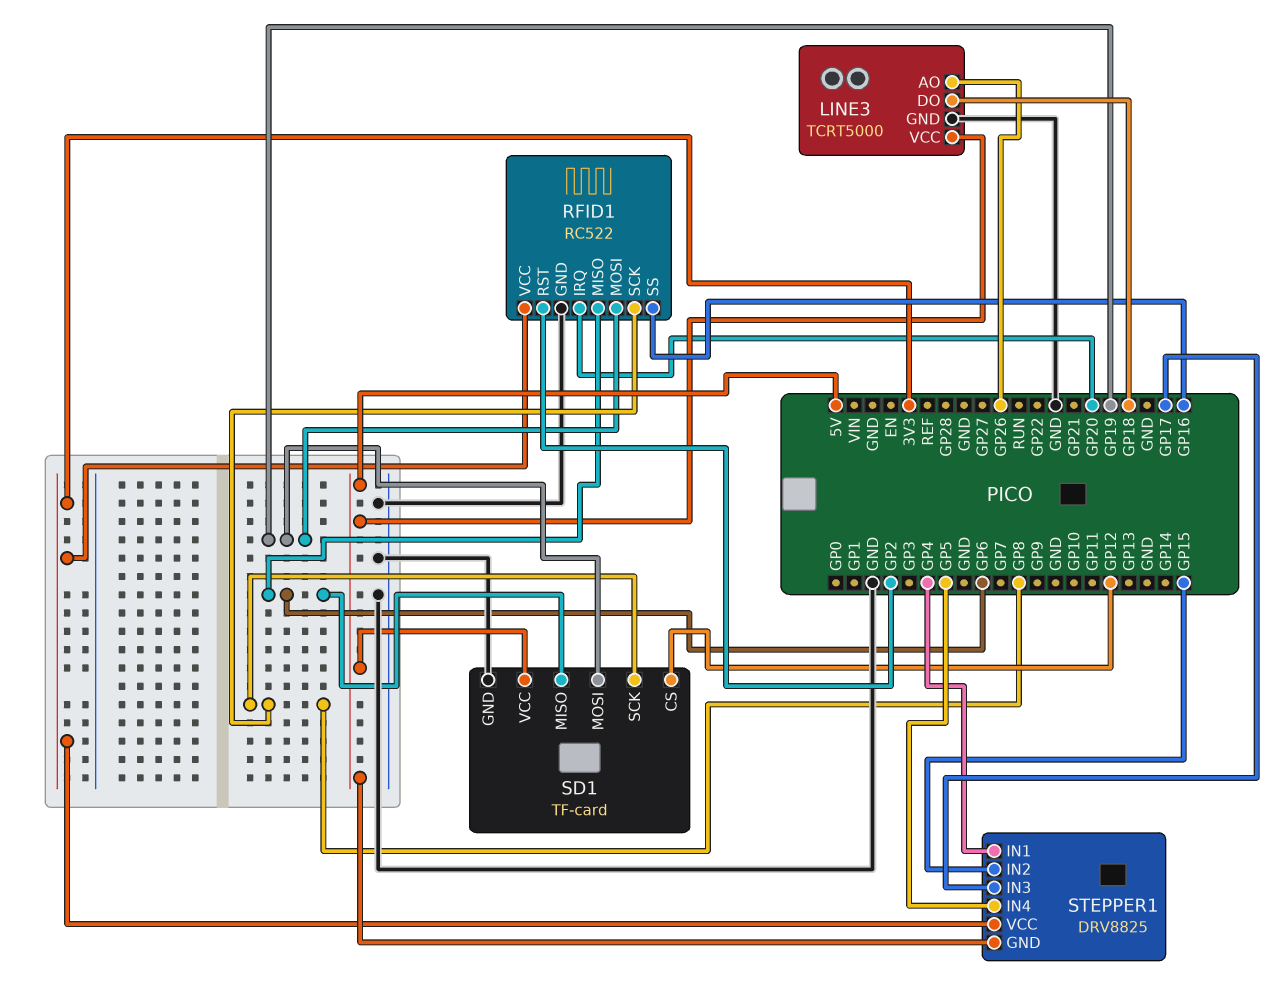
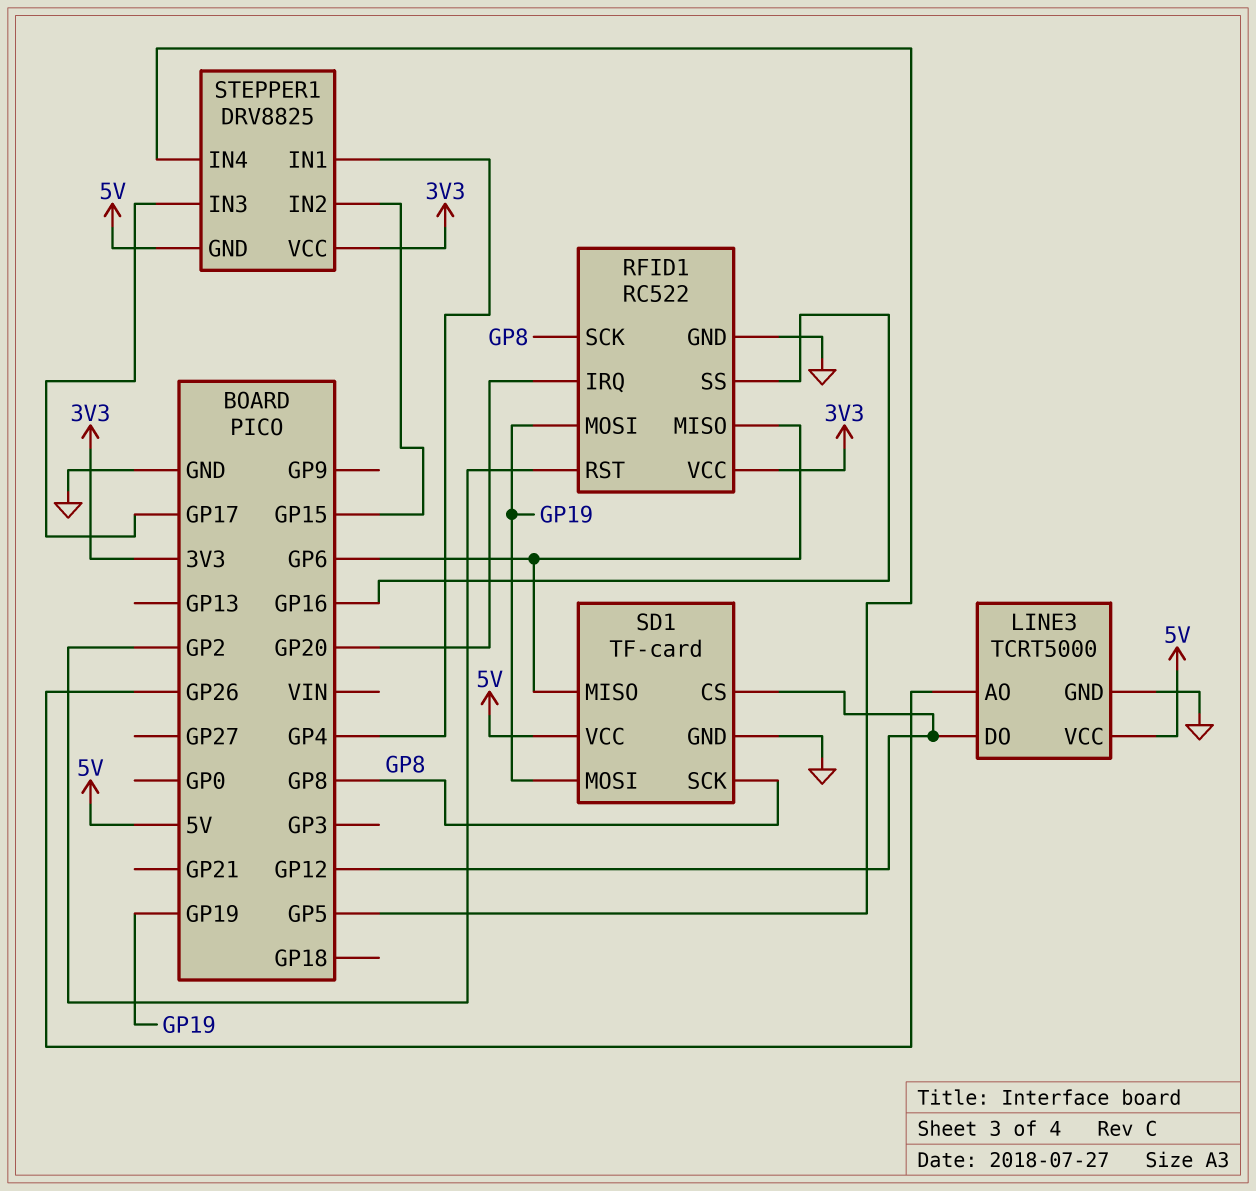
LINE3 pin DO: GP18 -> GP12

